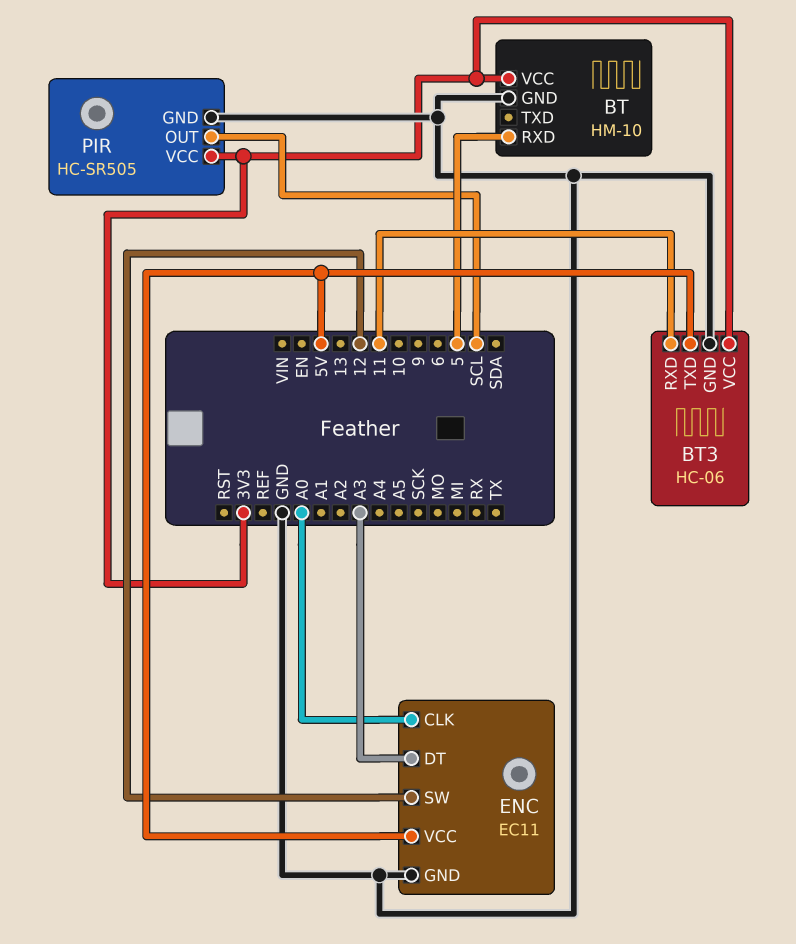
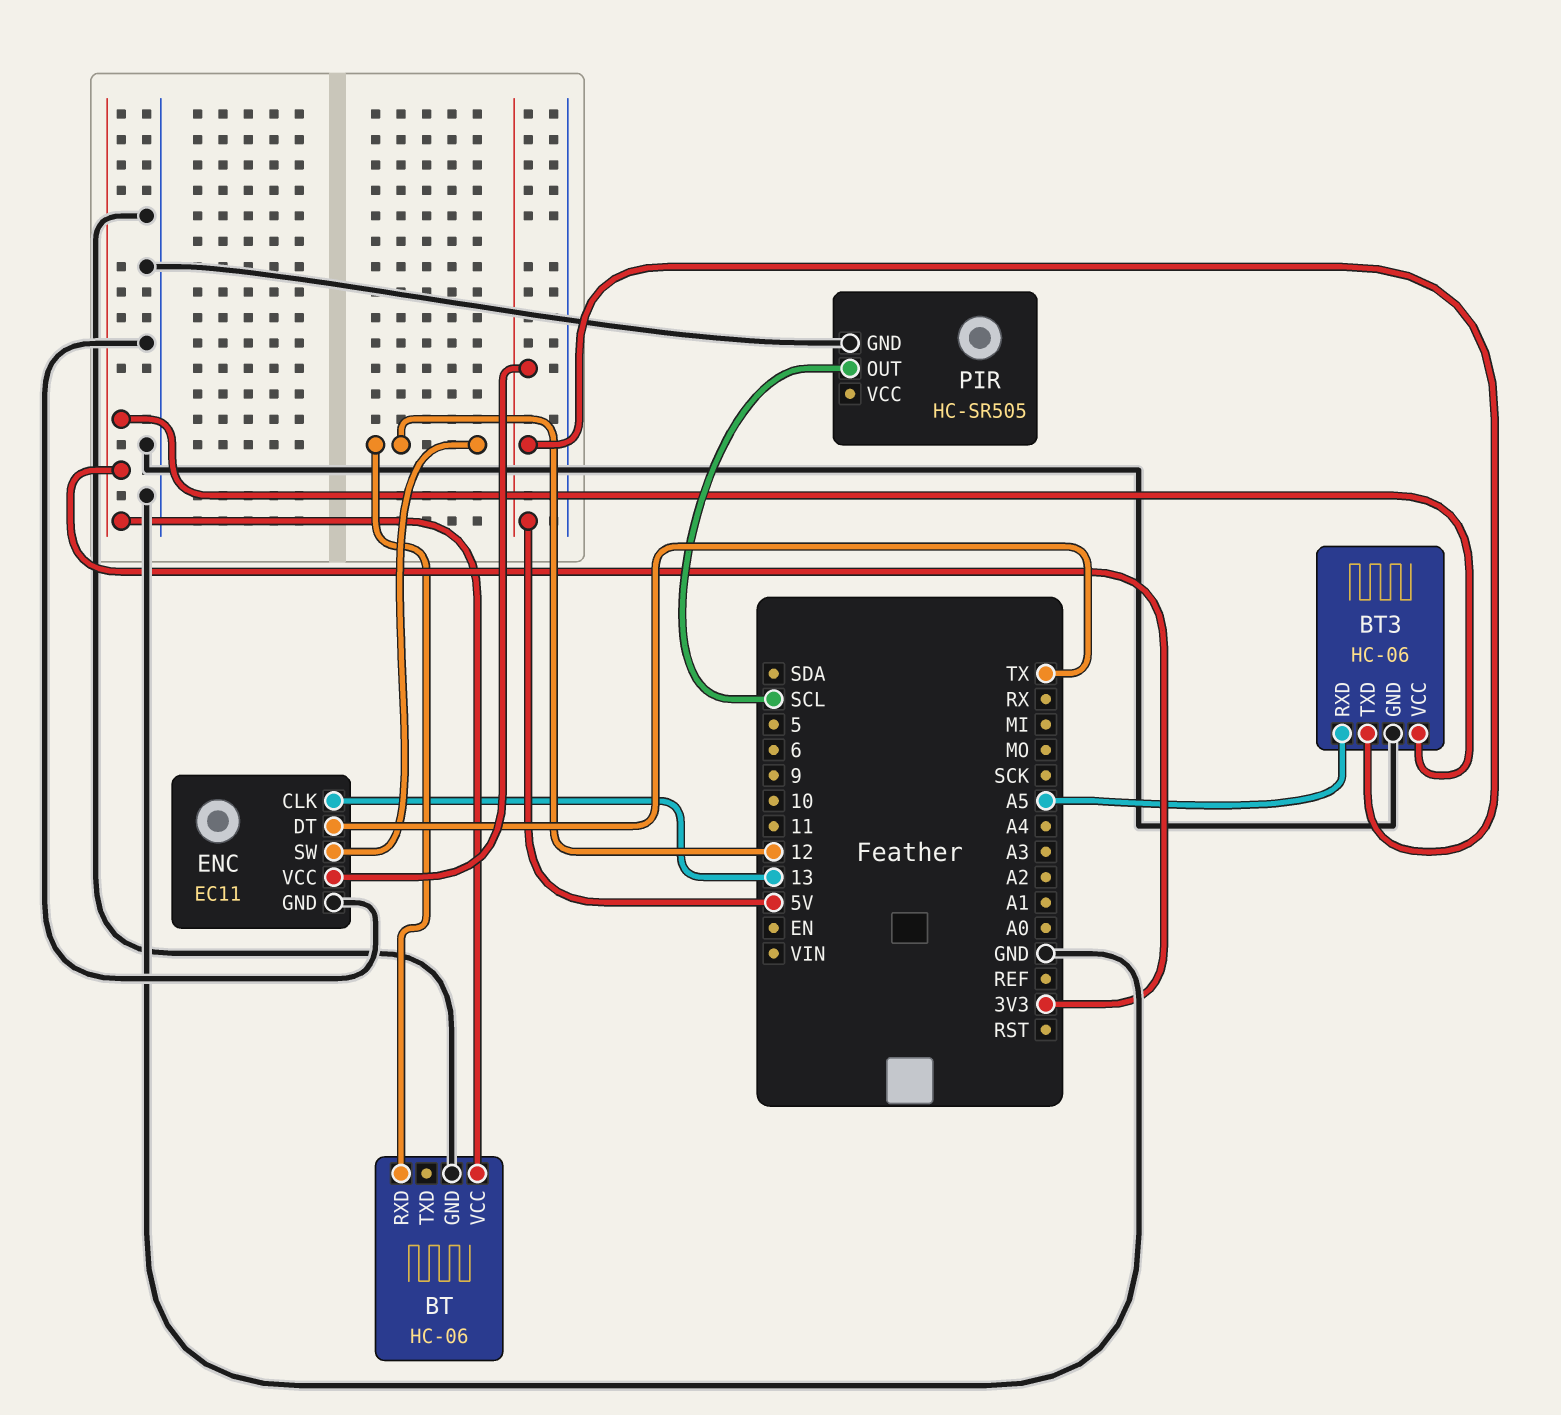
BT: HM-10 -> HC-06
BT pin RXD: 5 -> 12
BT3 pin RXD: 11 -> A5
ENC pin CLK: A0 -> 13
ENC pin DT: A3 -> TX
PIR pin VCC: 3V3 -> none

